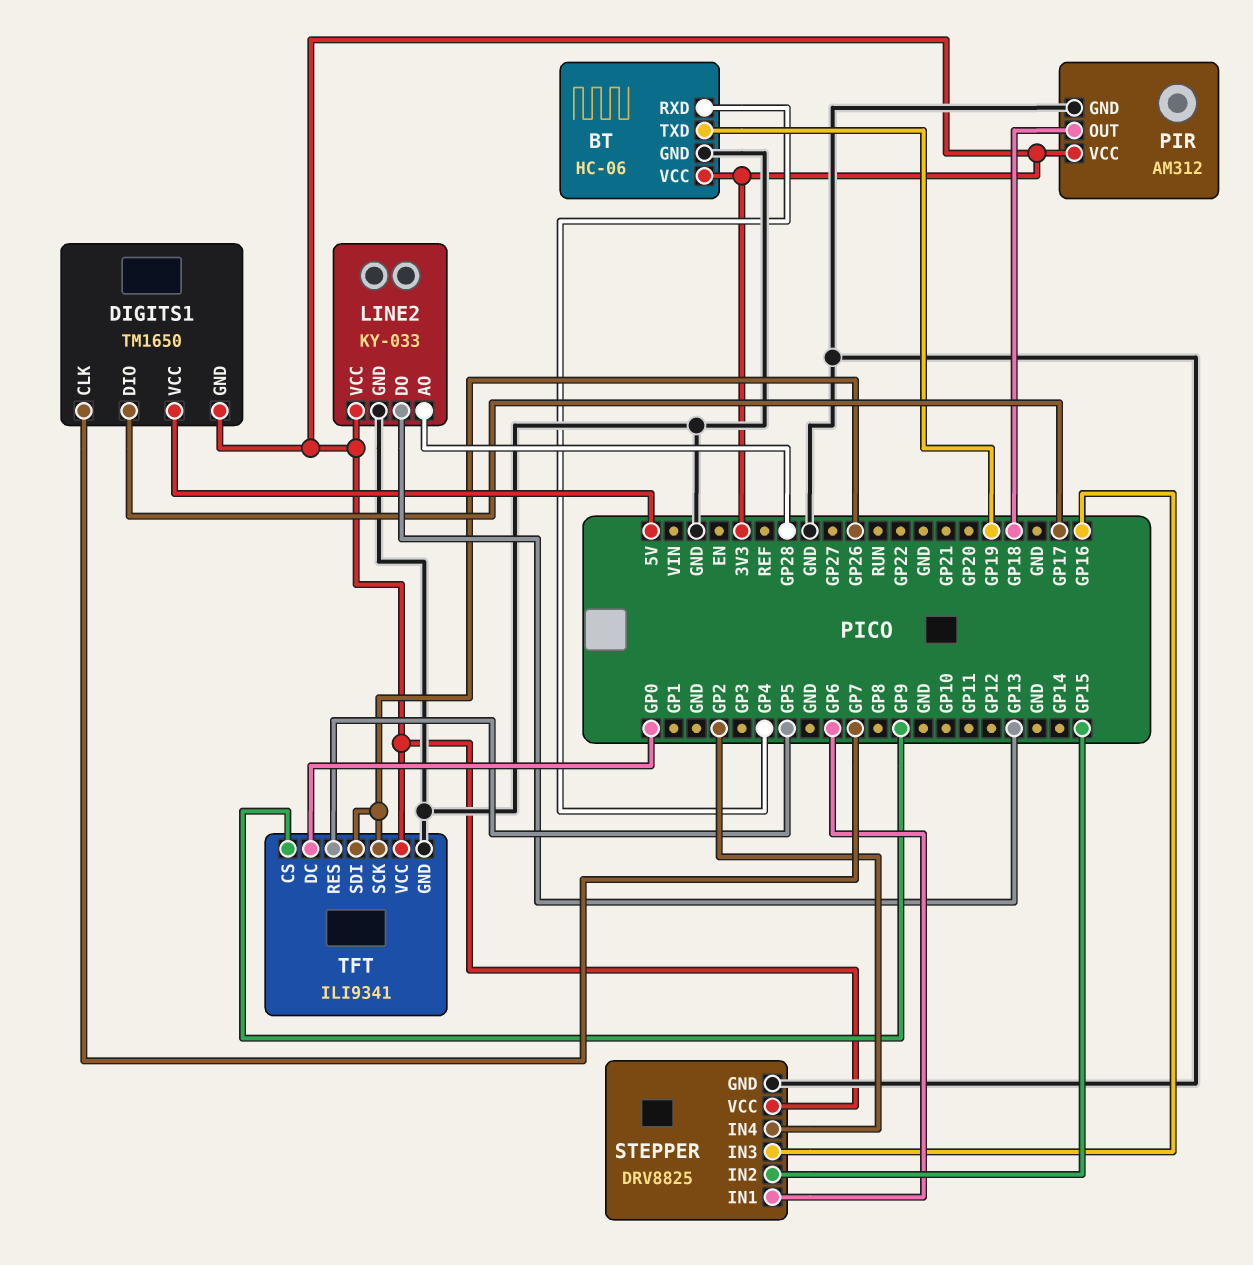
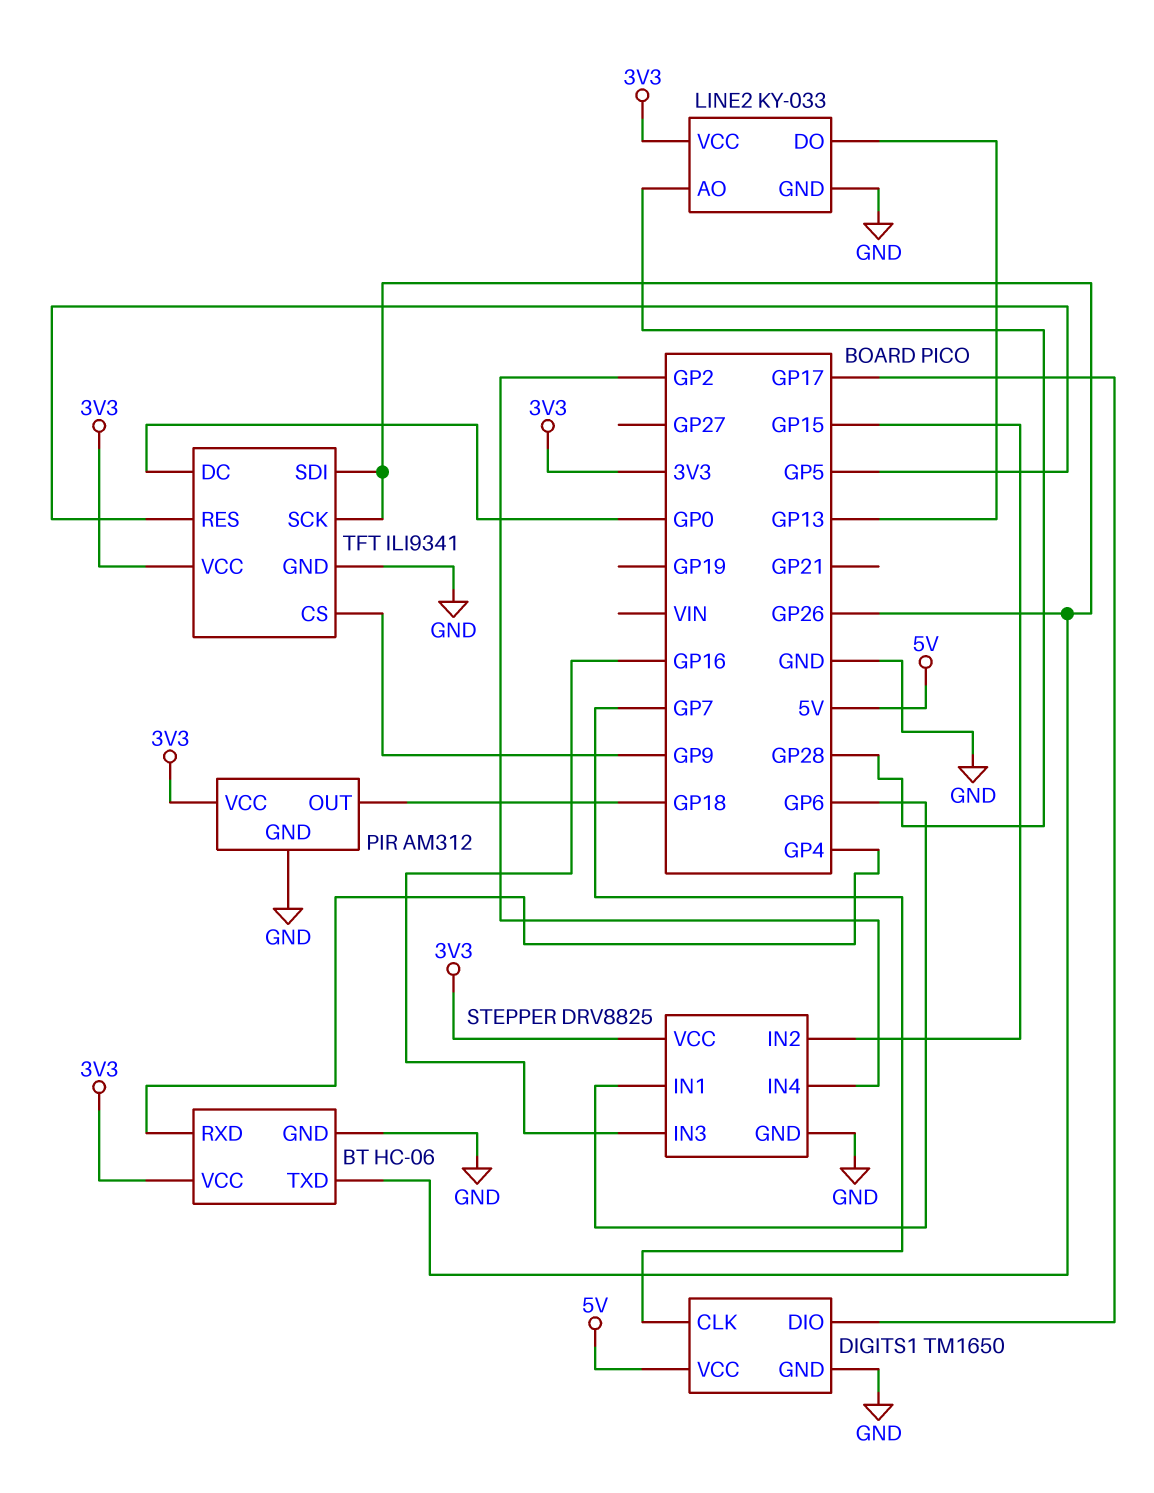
BT pin TXD: GP19 -> GP26
DIGITS1 pin GND: 3V3 -> GND

